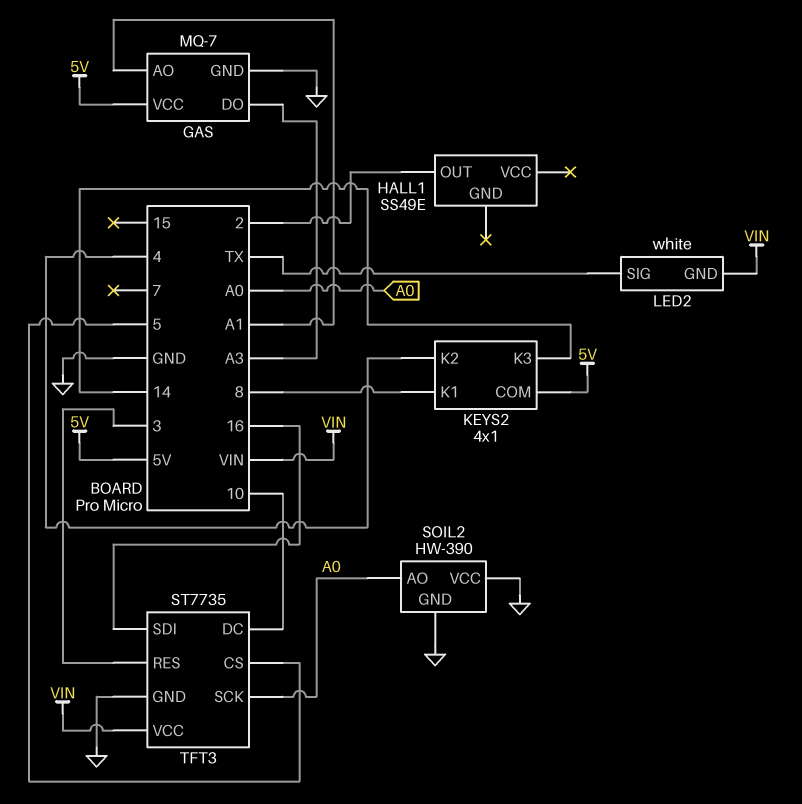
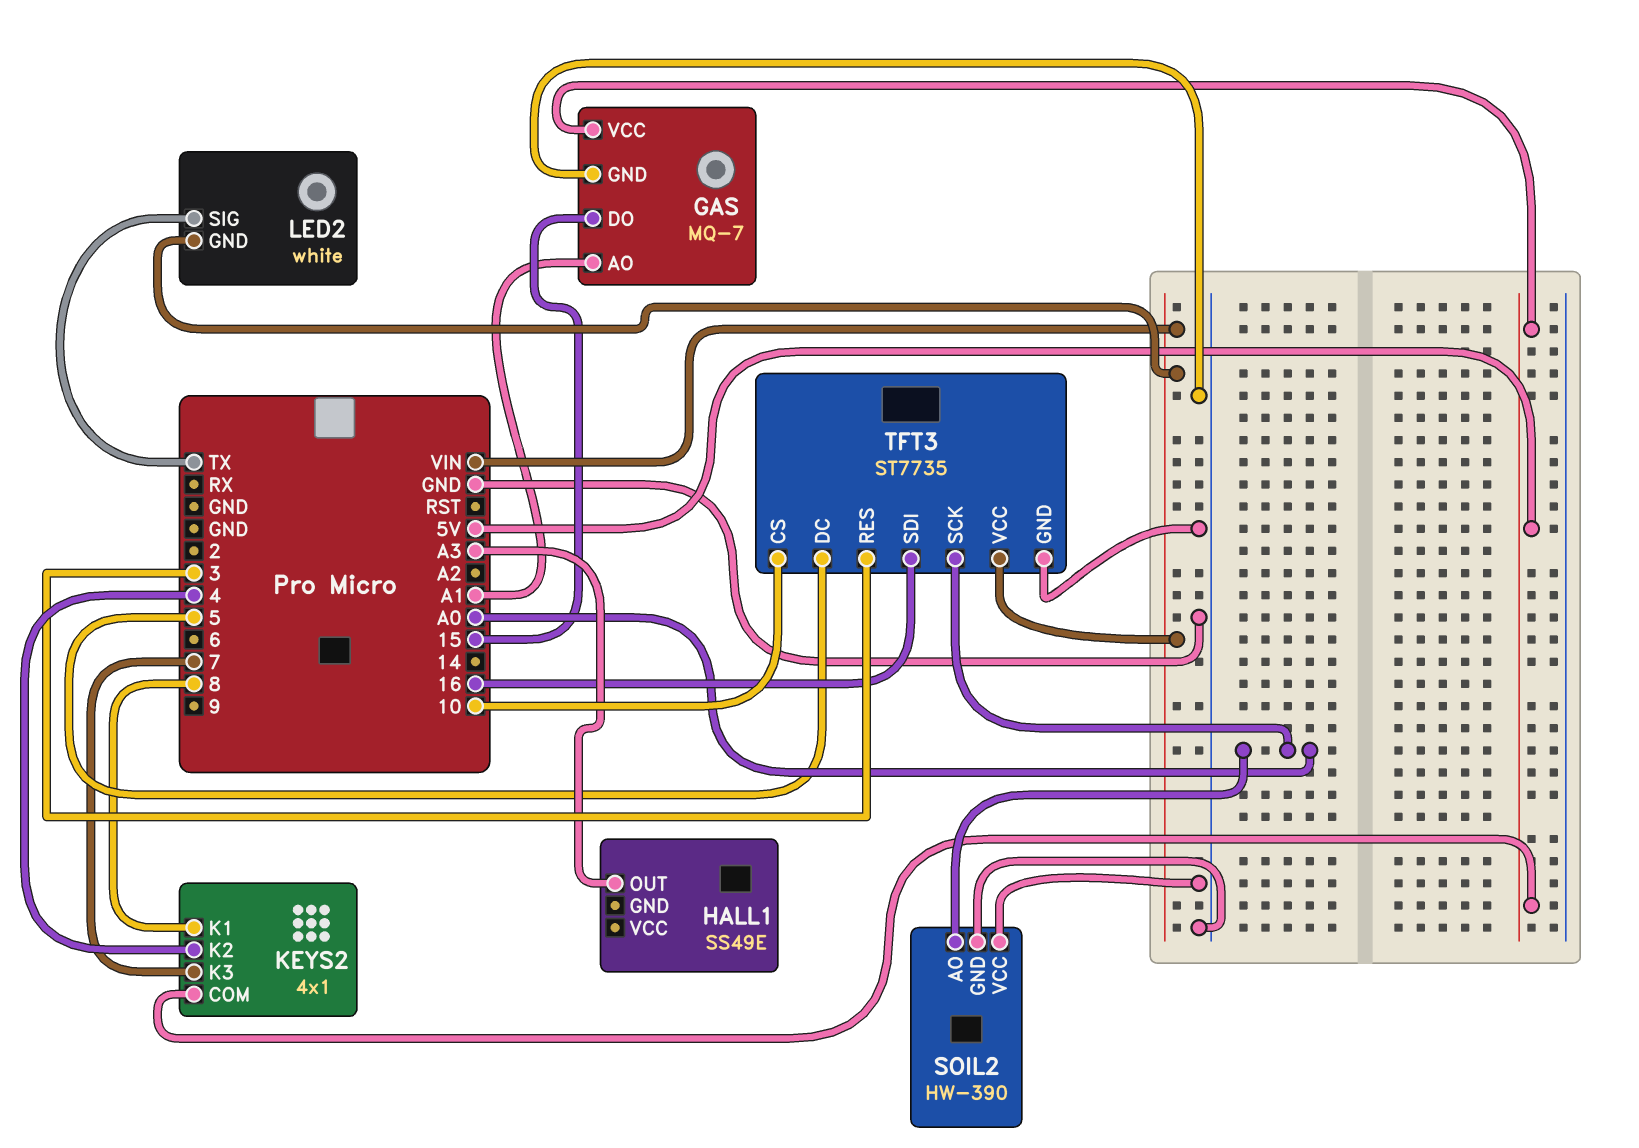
GAS pin DO: A3 -> 15
HALL1 pin OUT: 2 -> A3
KEYS2 pin K3: 14 -> 7
TFT3 pin CS: 5 -> 10
TFT3 pin DC: 10 -> 5

